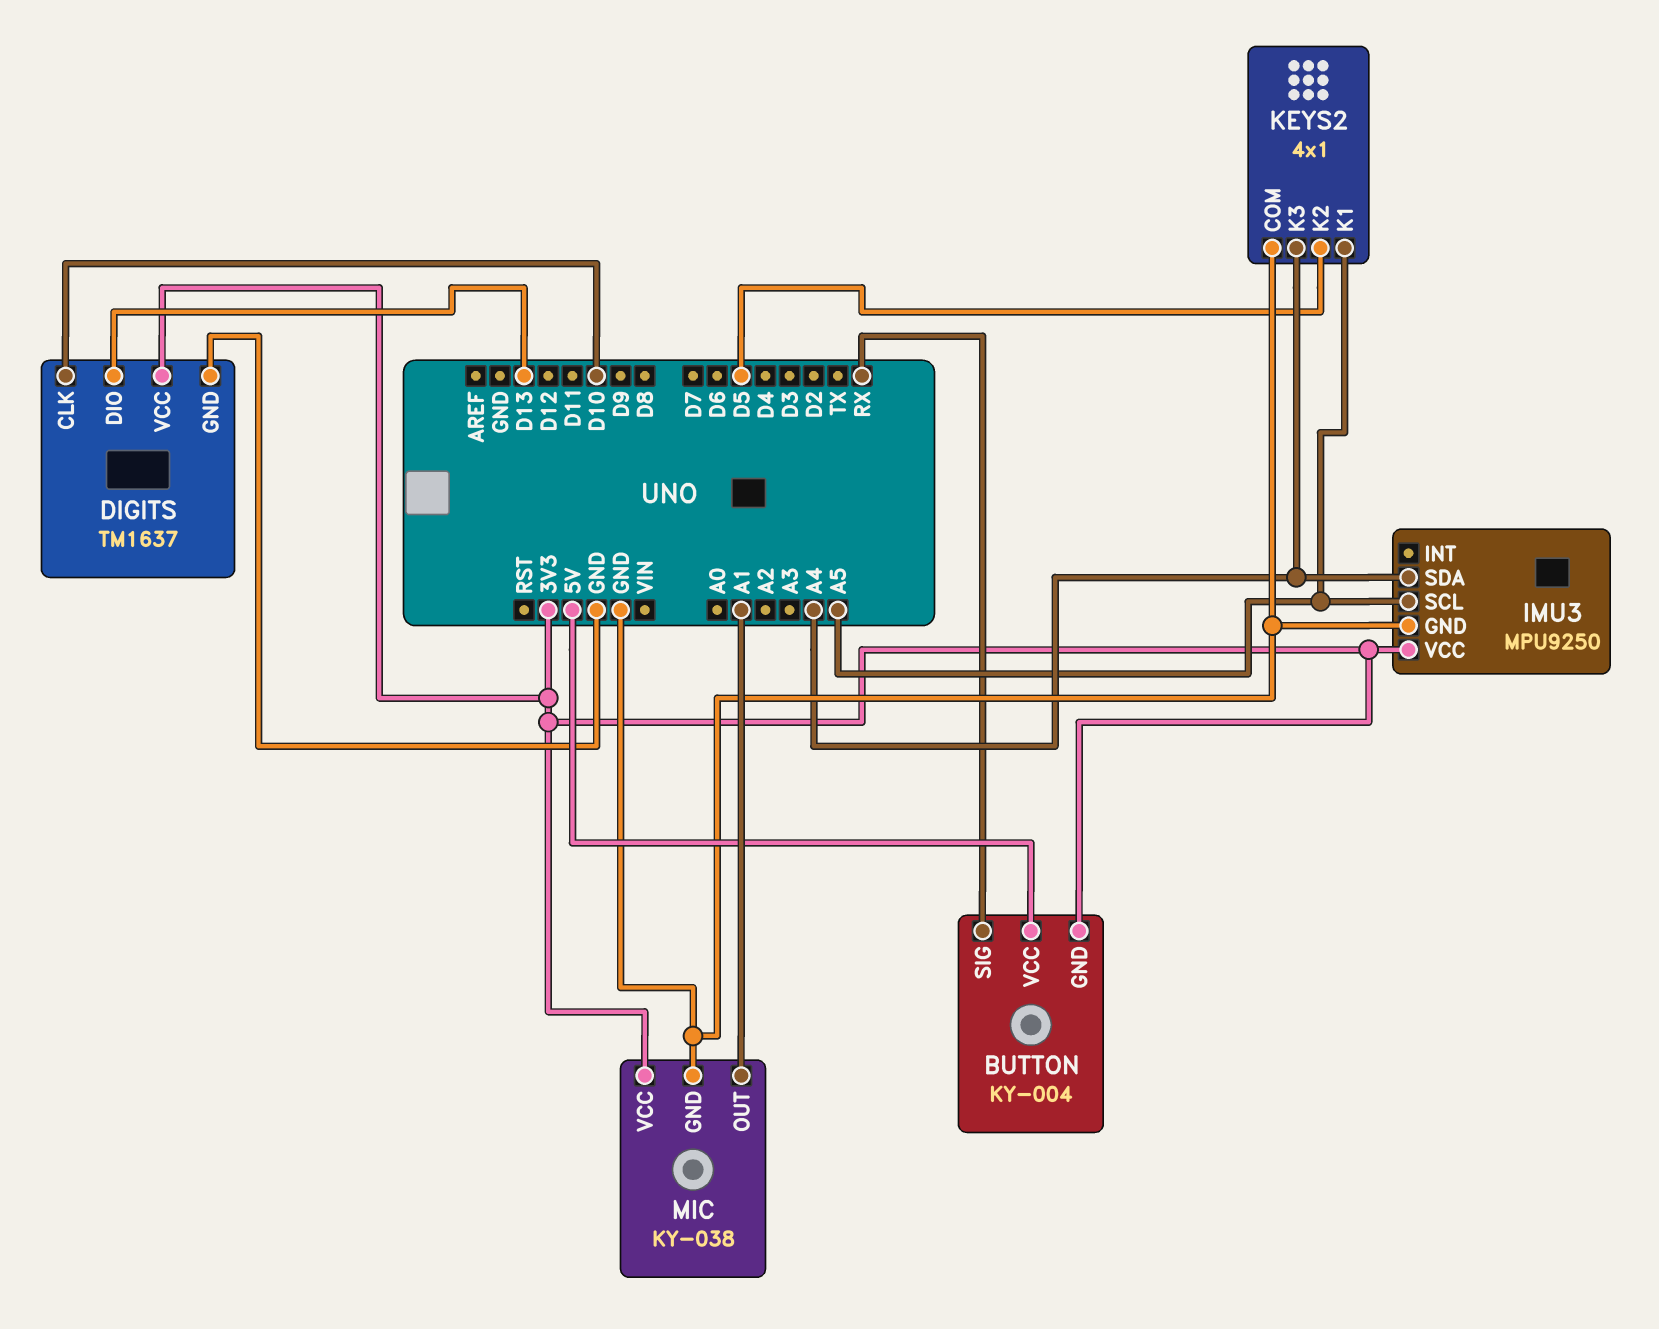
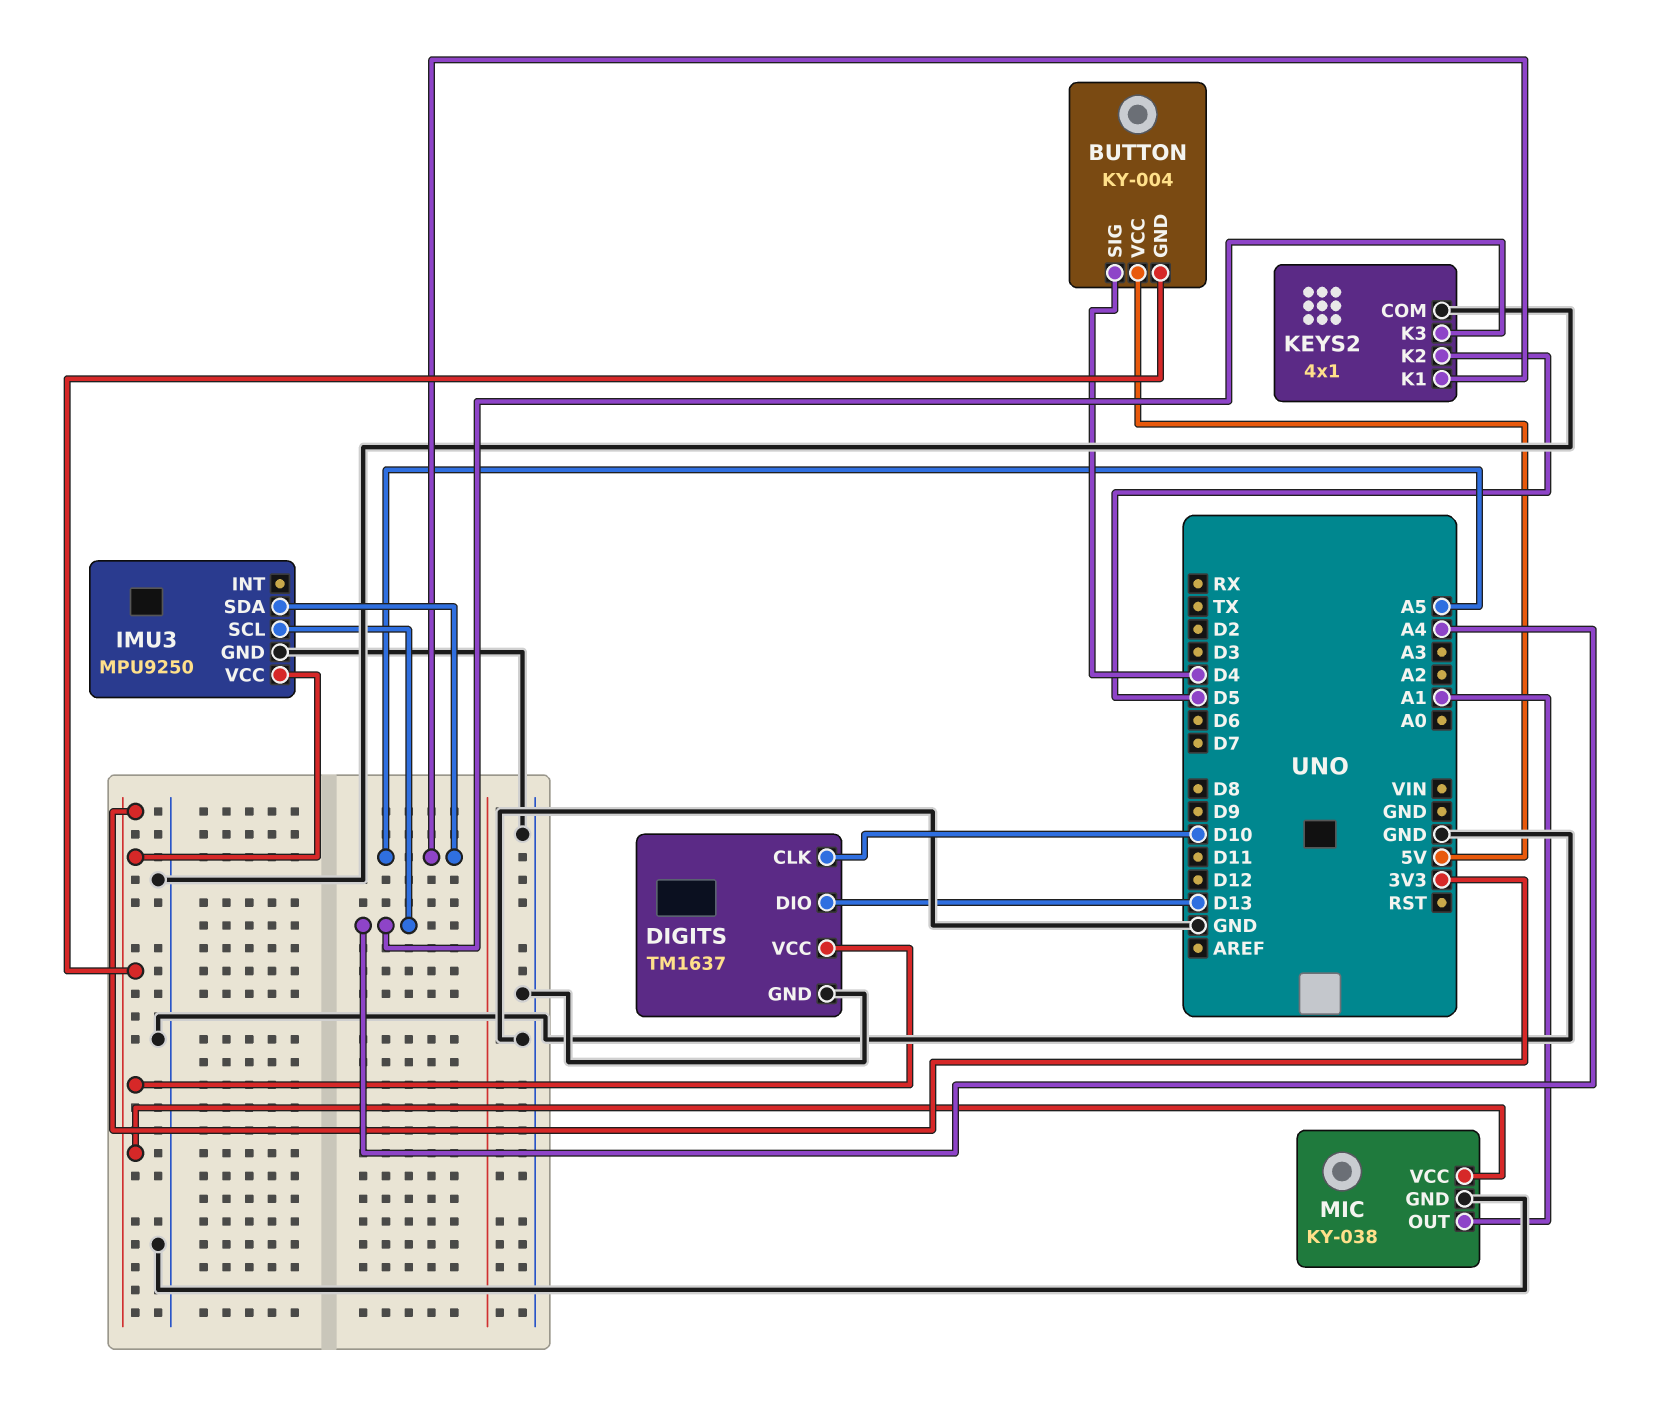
BUTTON pin SIG: RX -> D4
IMU3 pin SCL: A5 -> A4
IMU3 pin SDA: A4 -> A5

